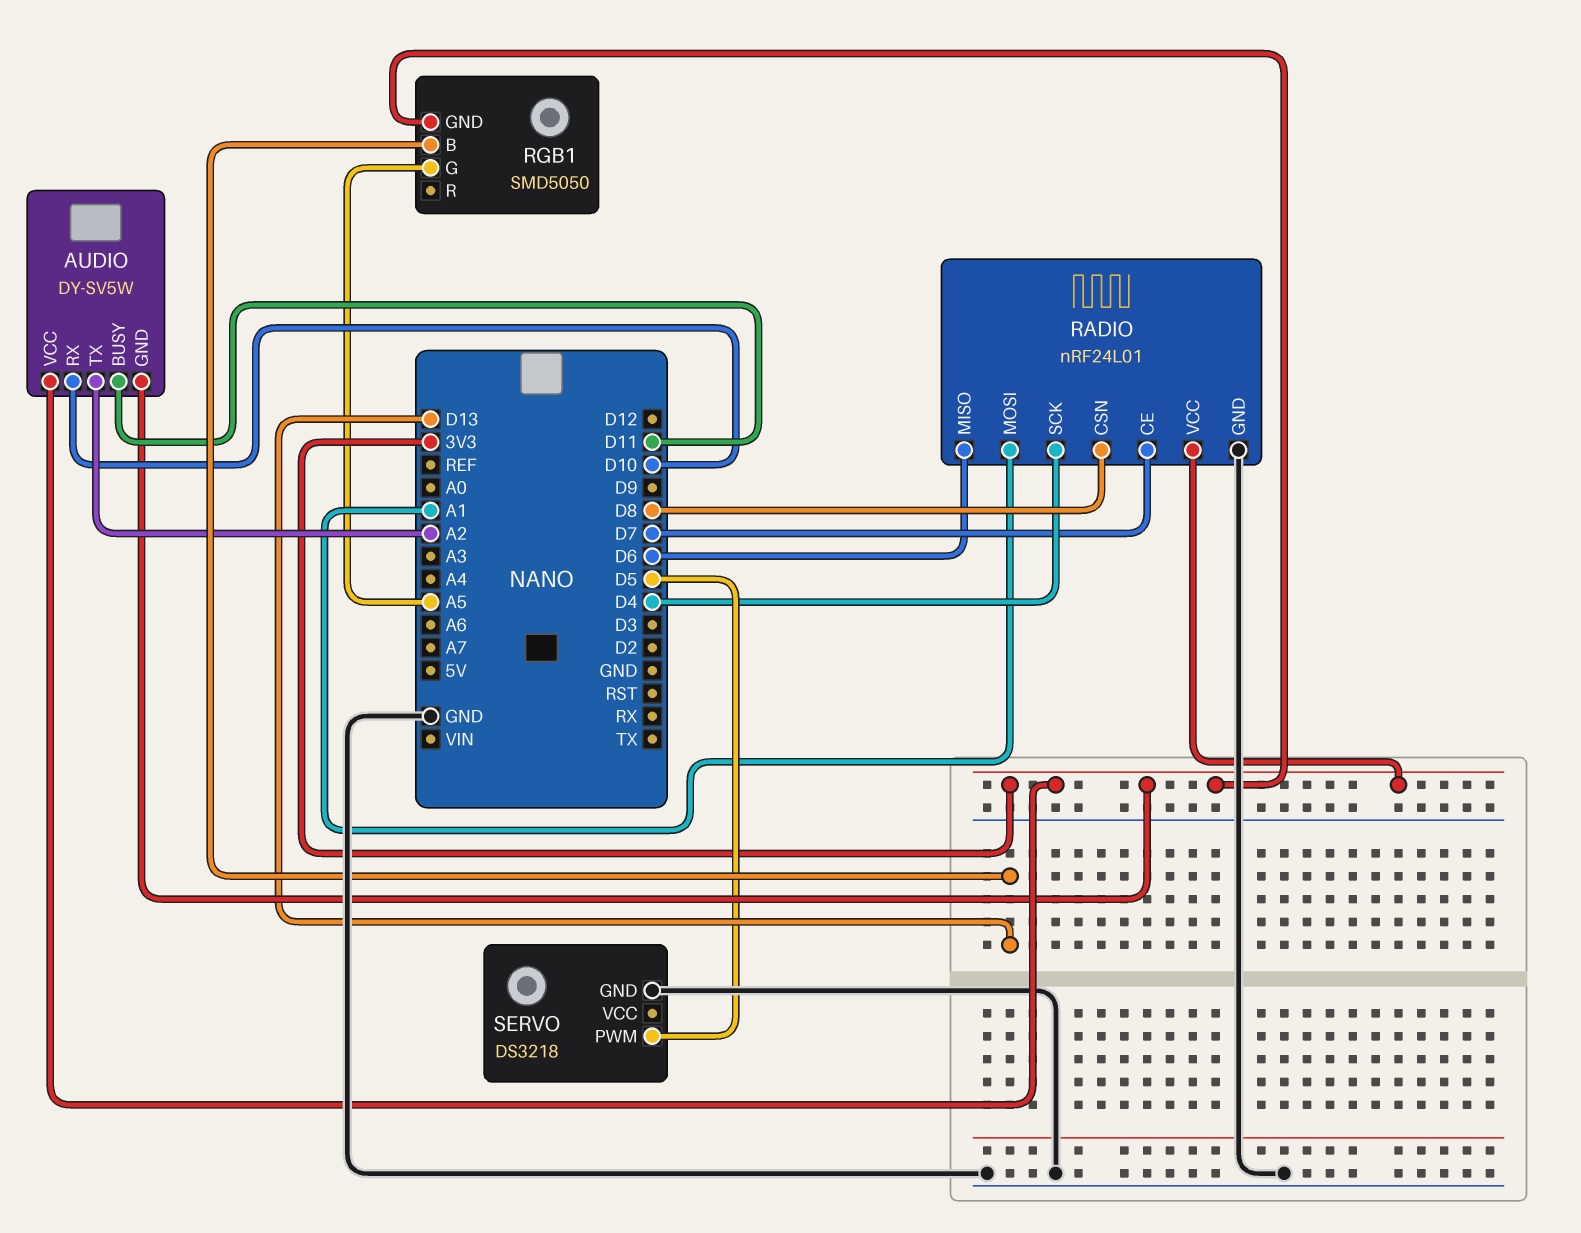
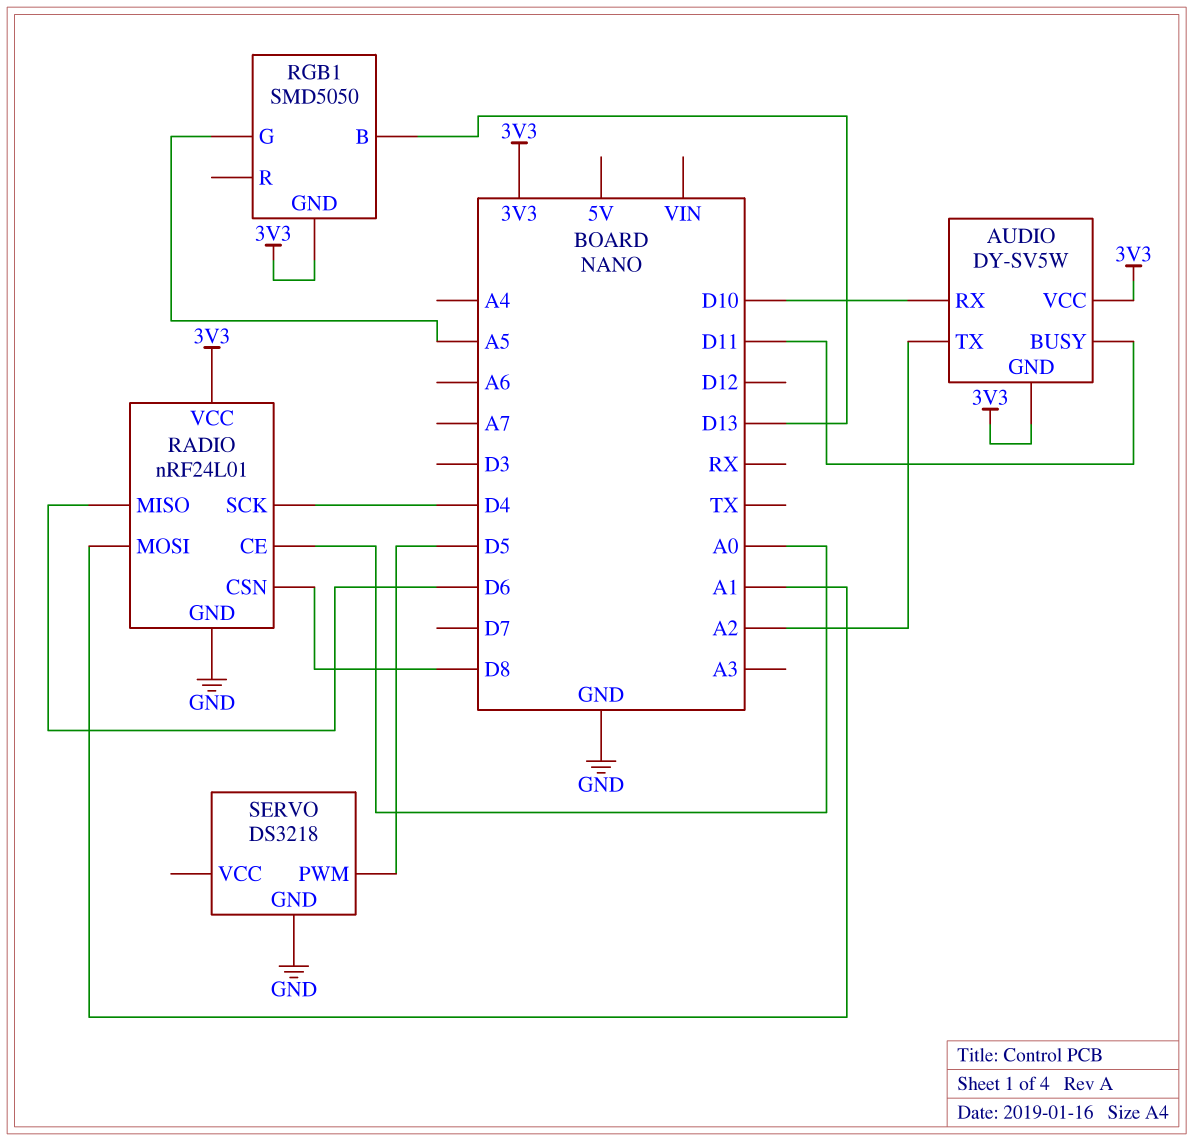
RADIO pin CE: D7 -> A0

